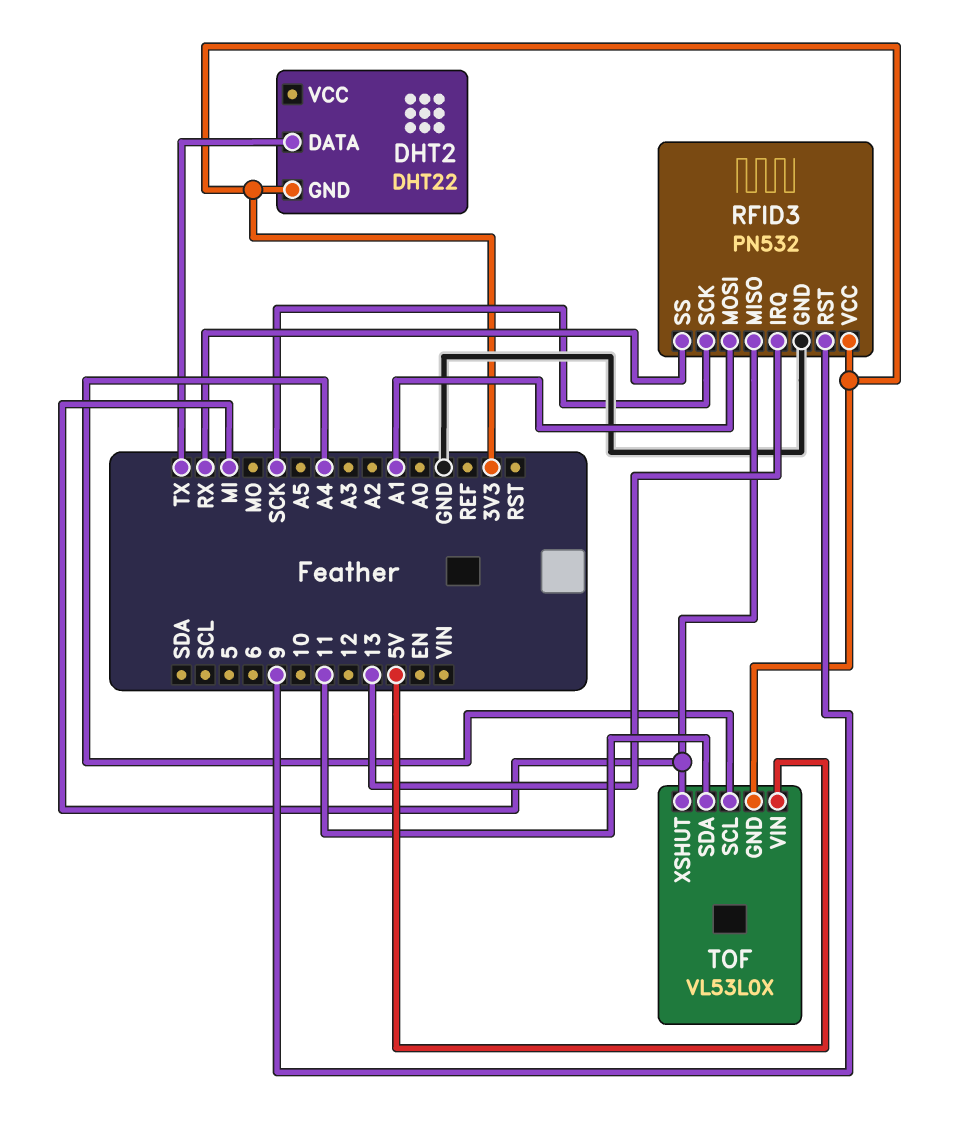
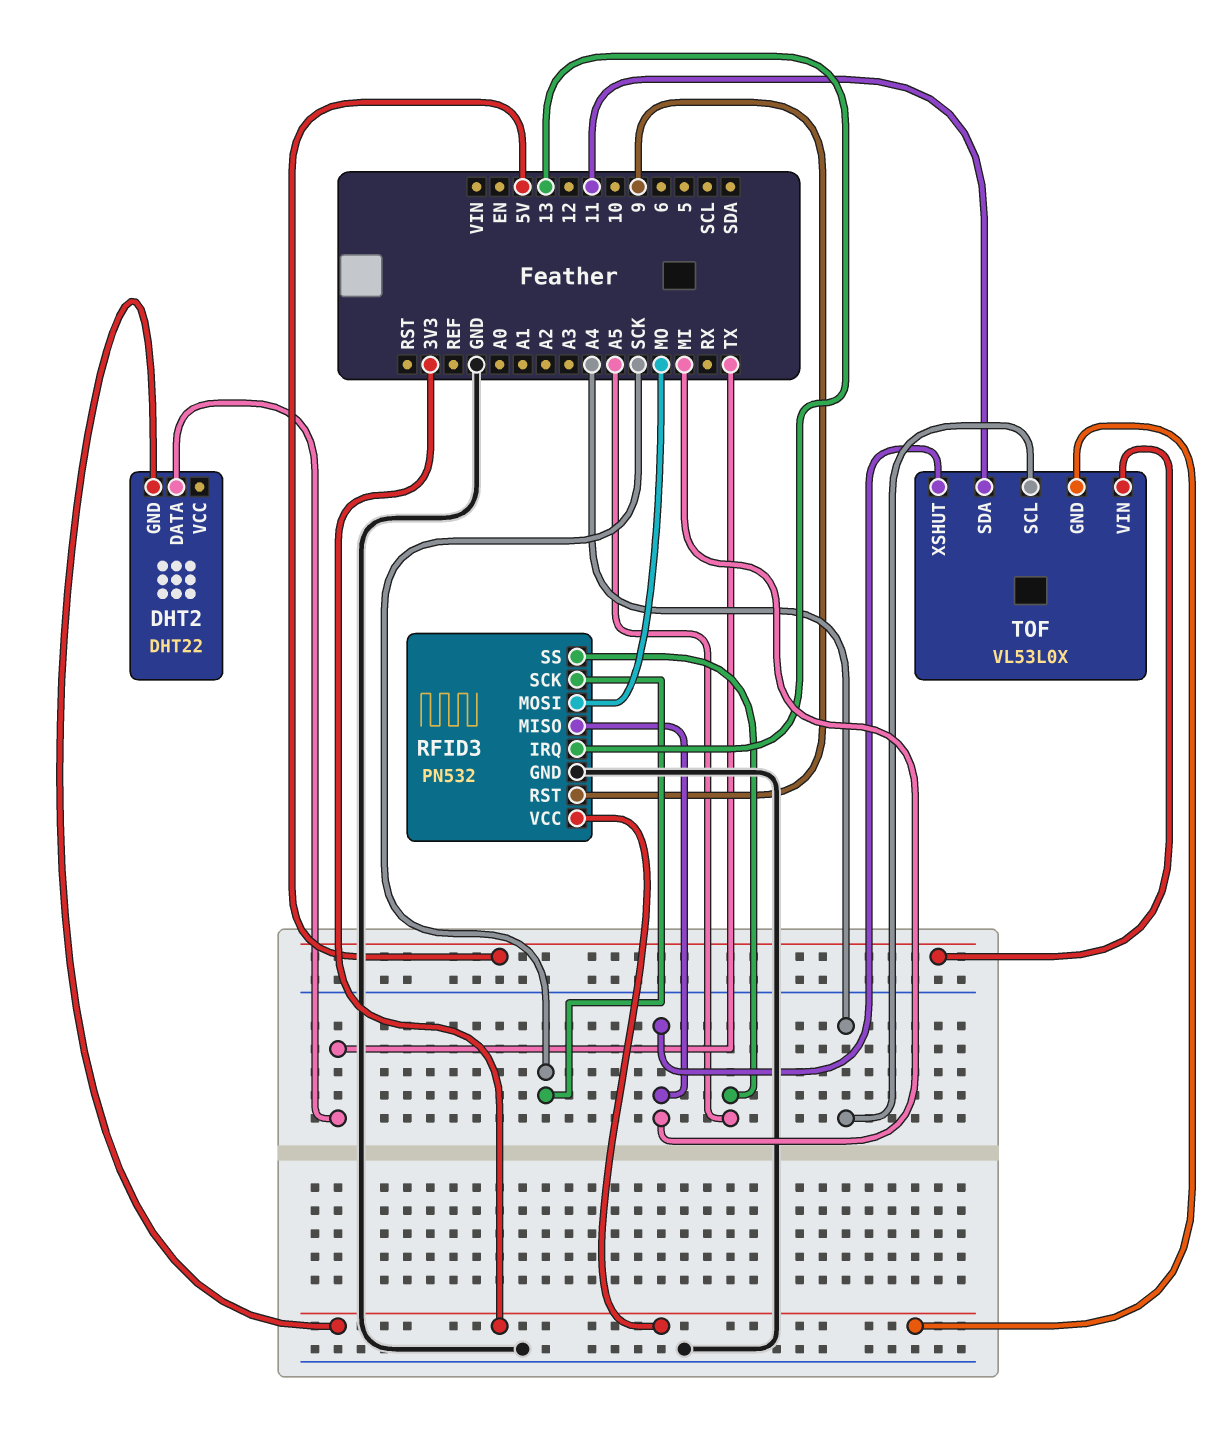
RFID3 pin MOSI: A1 -> MO
RFID3 pin SS: RX -> A5

